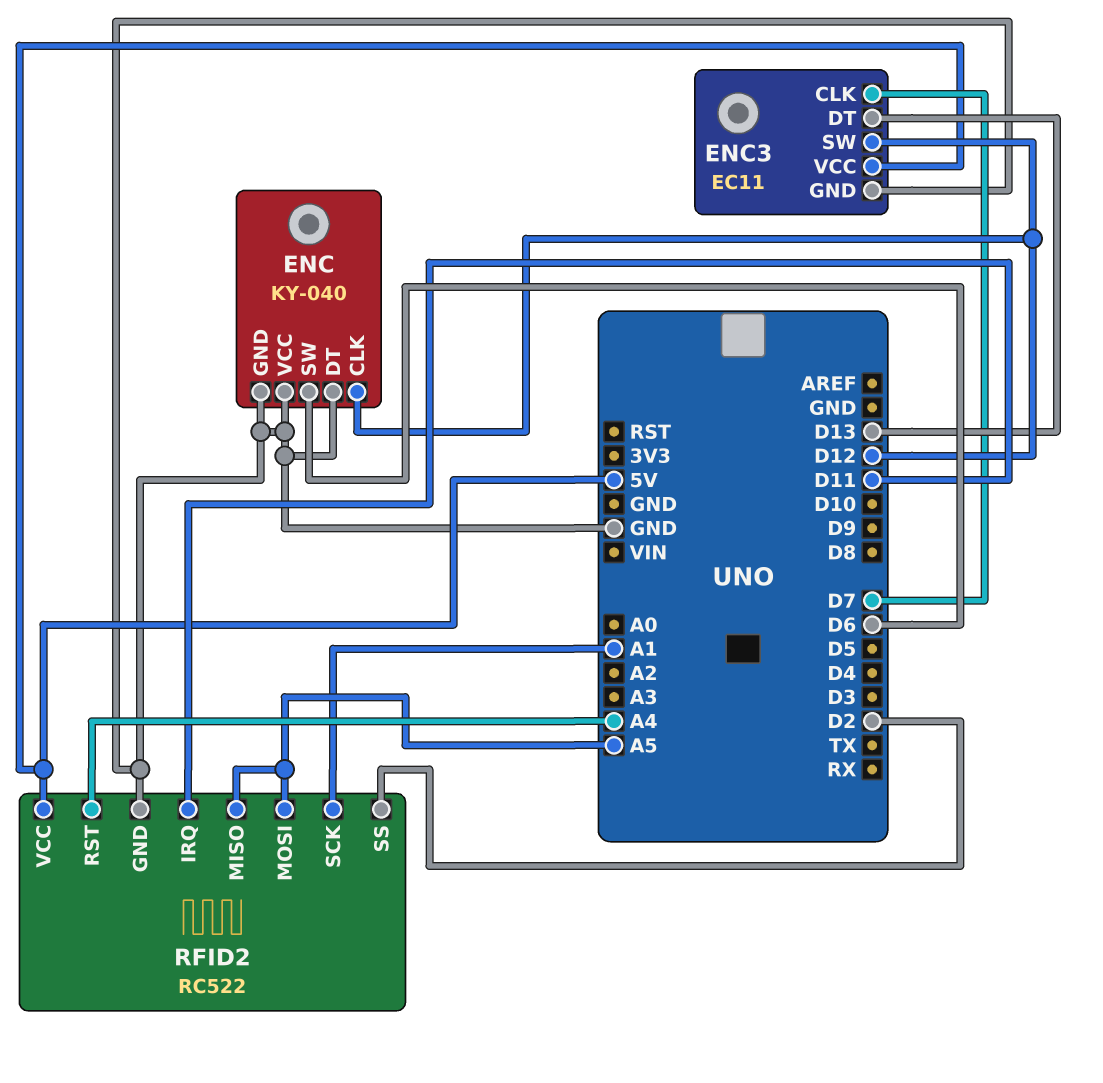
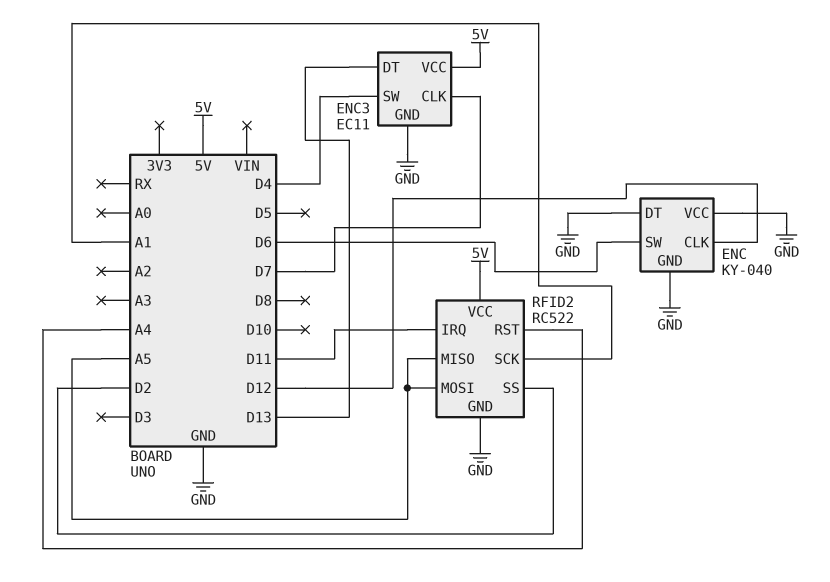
ENC3 pin SW: D12 -> D4

